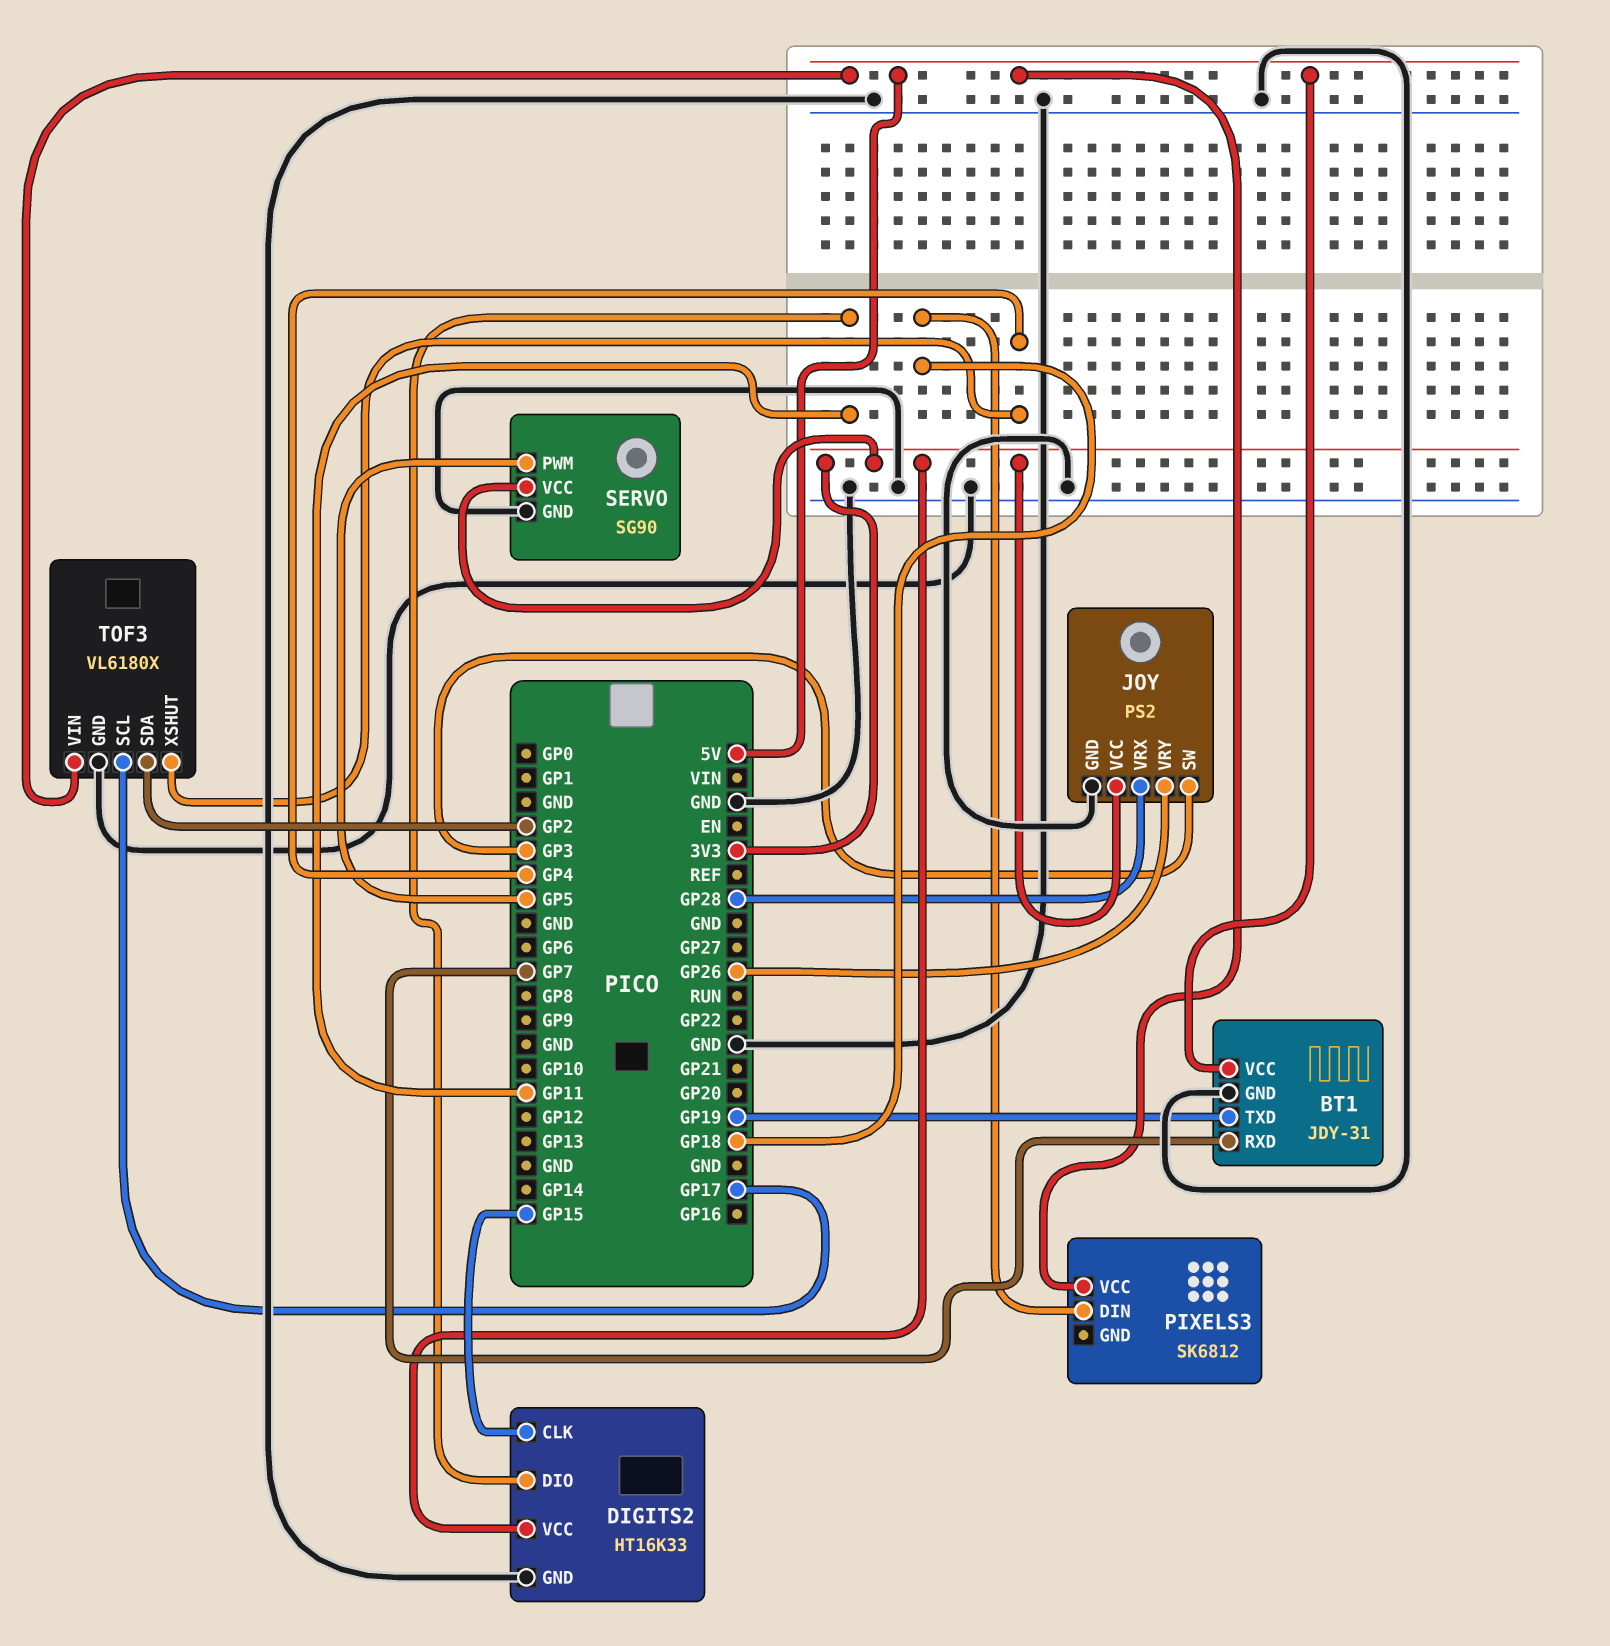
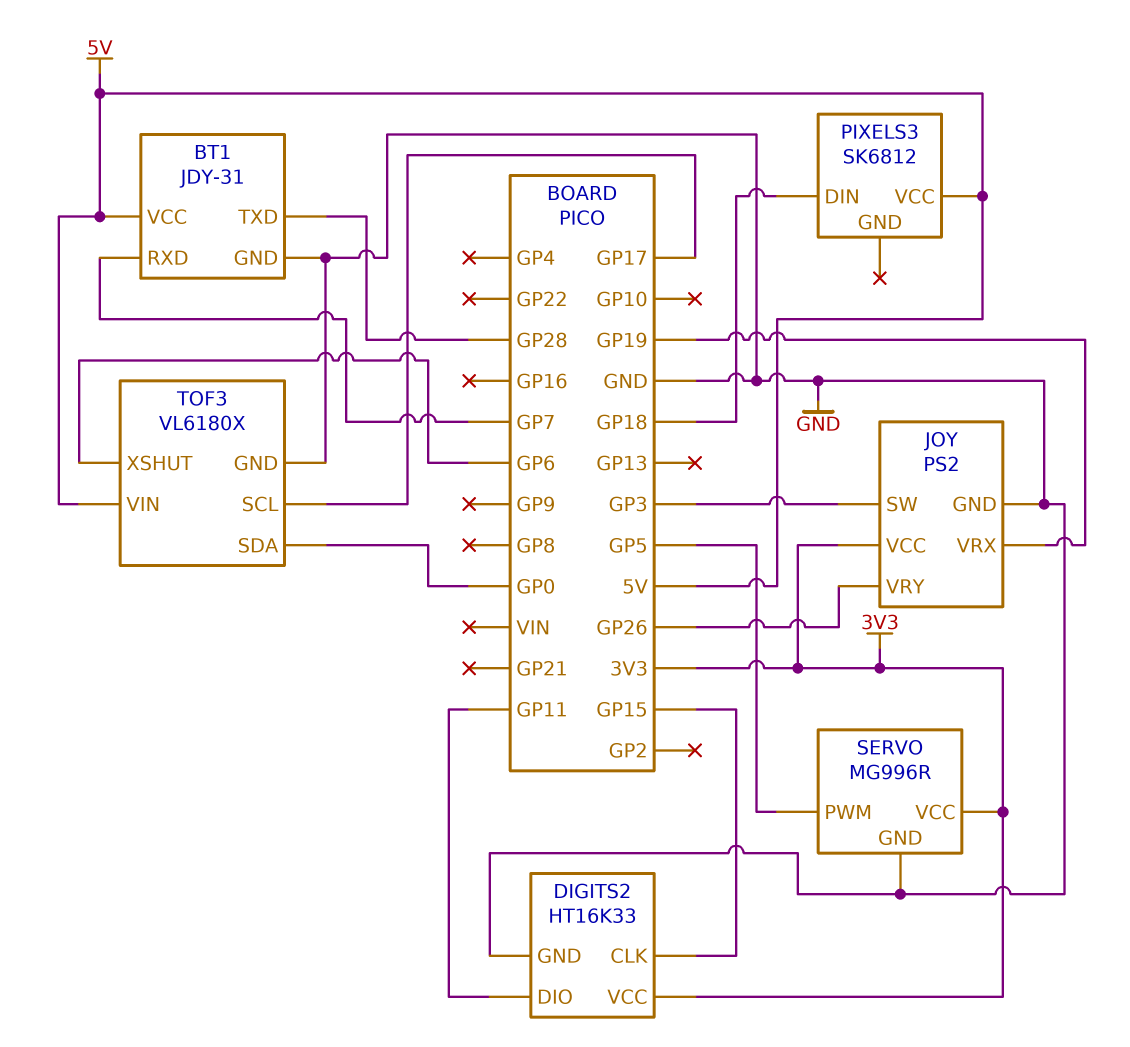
BT1 pin TXD: GP19 -> GP28
JOY pin VRX: GP28 -> GP19
SERVO: SG90 -> MG996R
TOF3 pin SDA: GP2 -> GP0
TOF3 pin XSHUT: GP4 -> GP6

